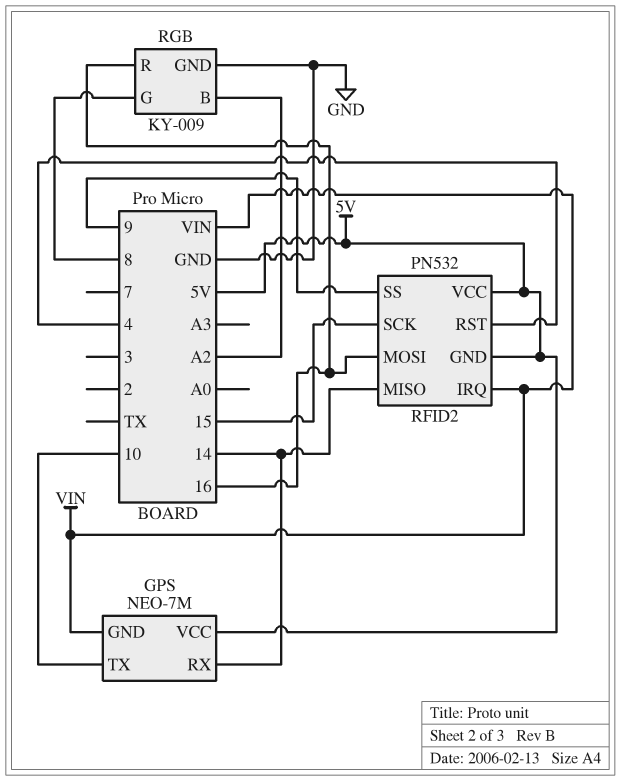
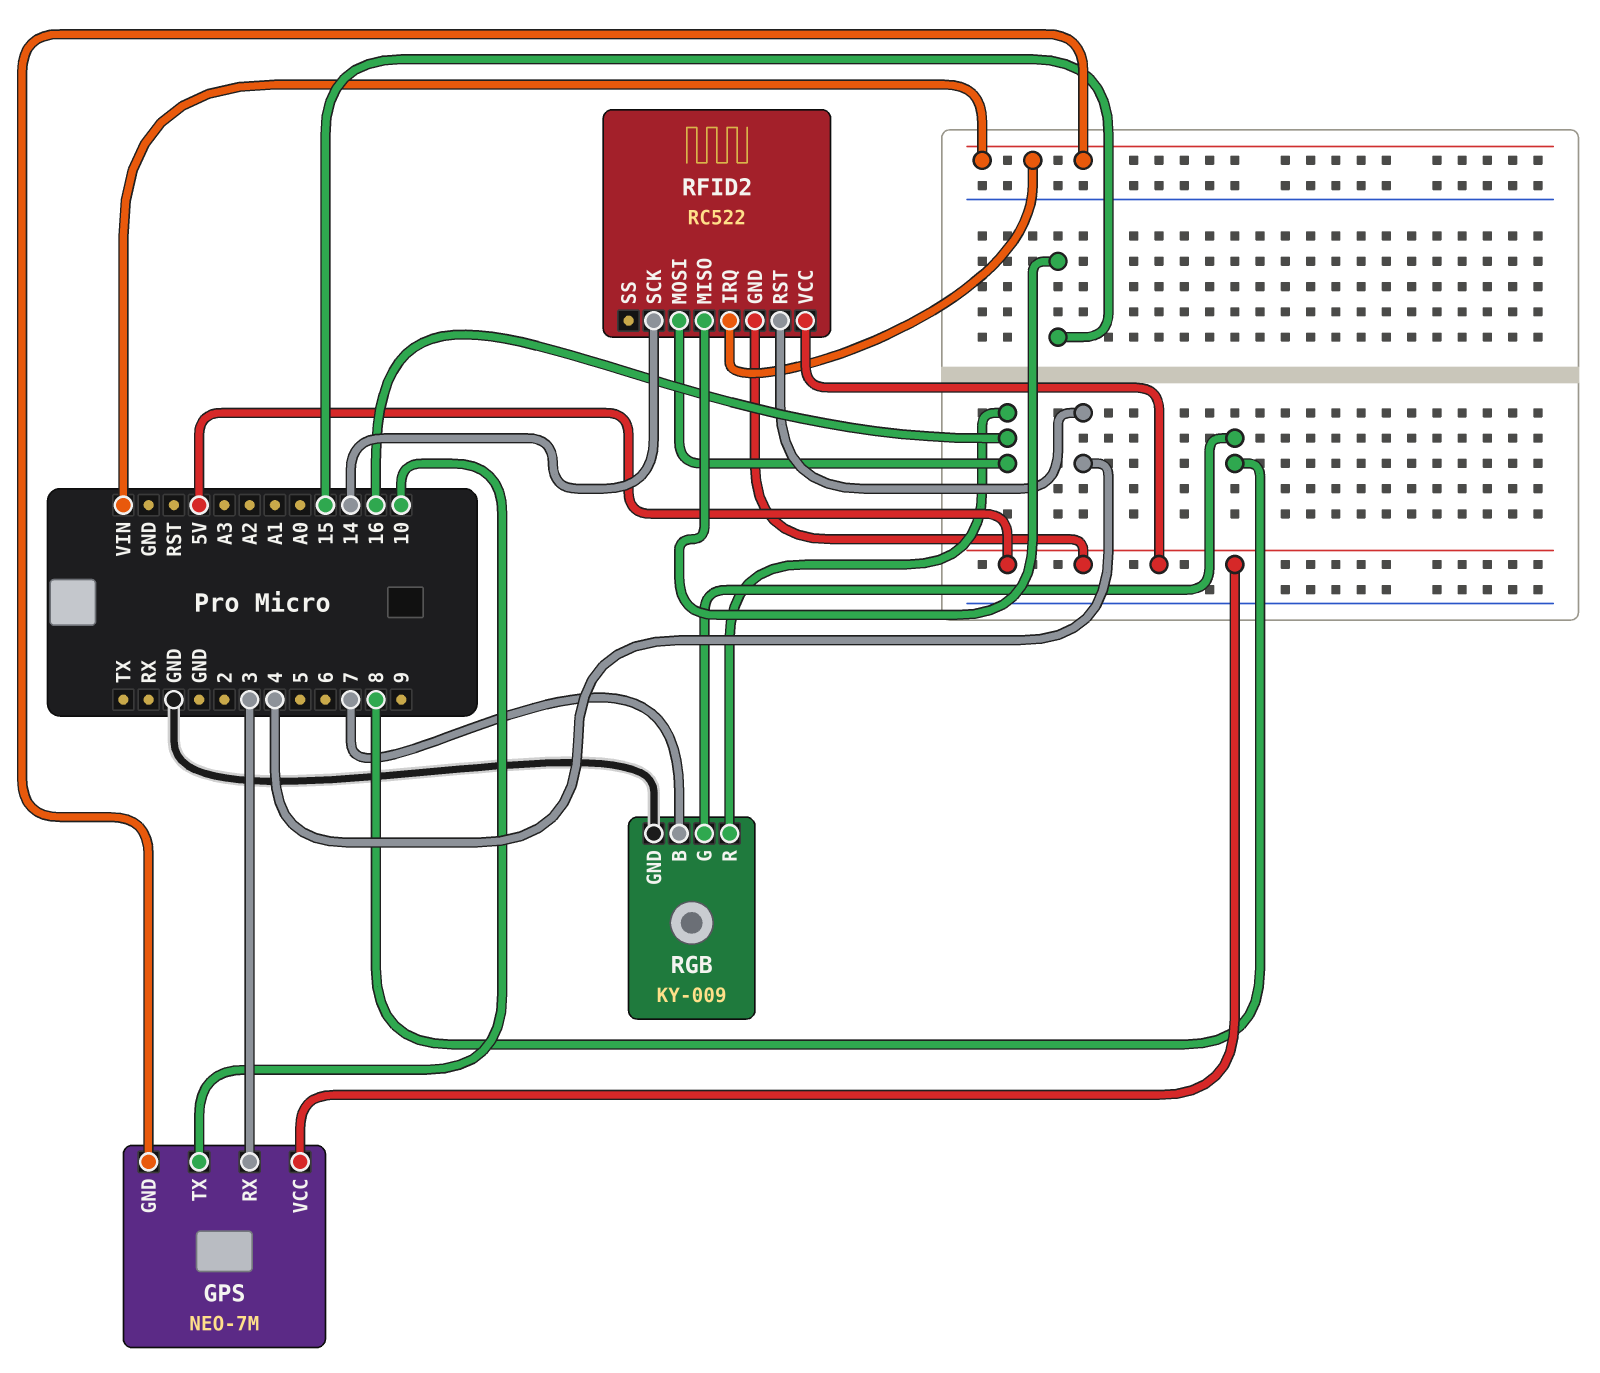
GPS pin RX: 14 -> 3
RFID2: PN532 -> RC522
RFID2 pin MISO: 14 -> 15
RFID2 pin SCK: 15 -> 14
RFID2 pin SS: 9 -> none
RGB pin B: A2 -> 7

